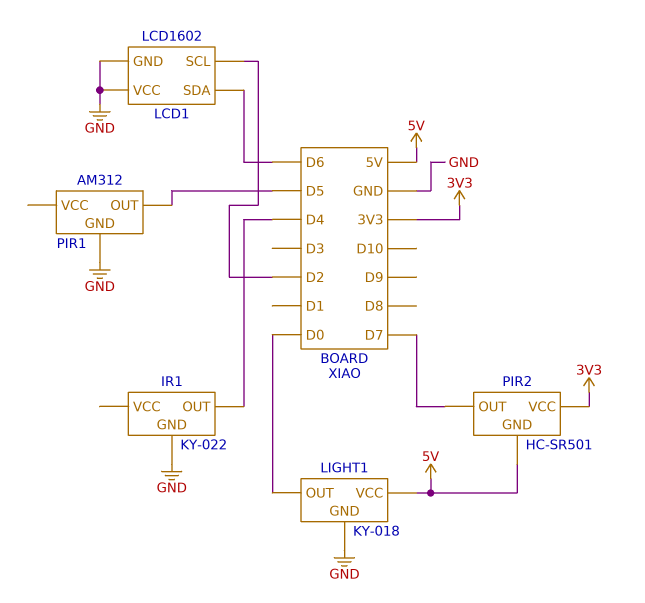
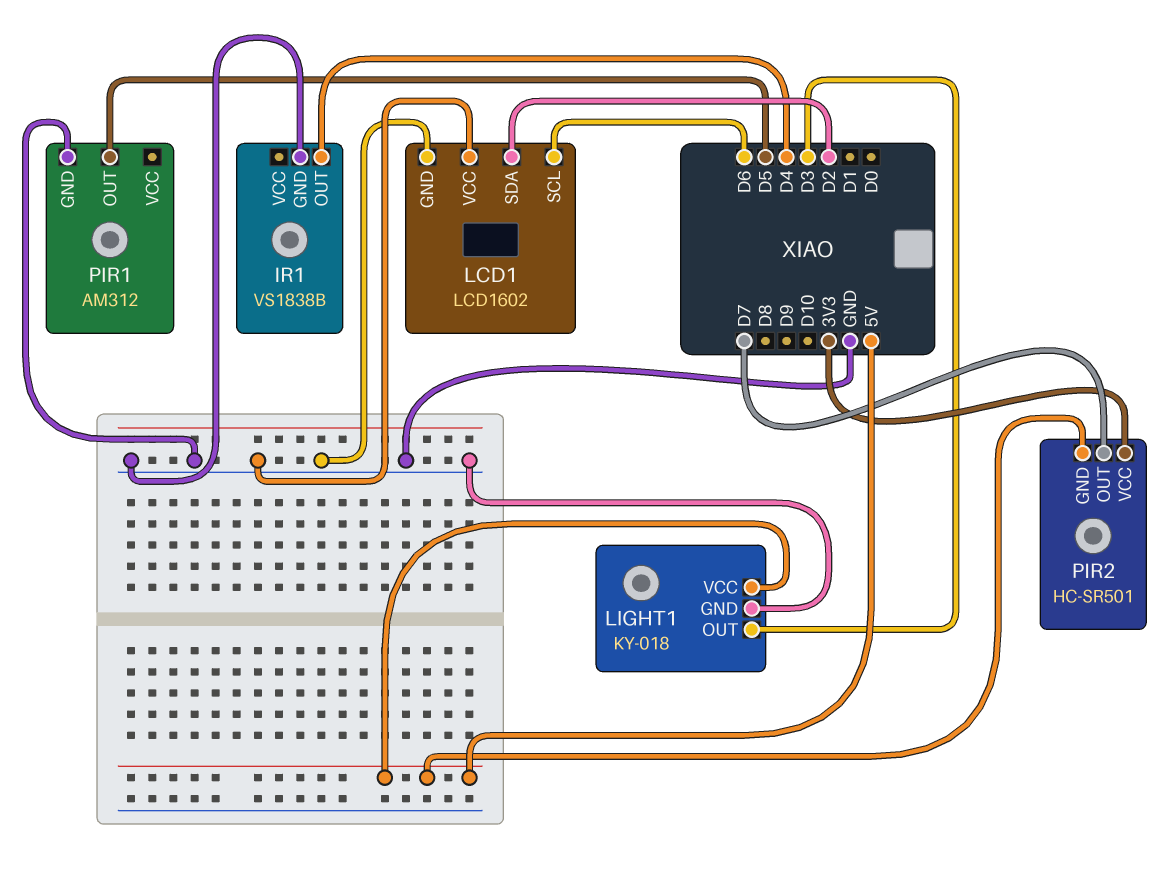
IR1: KY-022 -> VS1838B
LCD1 pin SCL: D2 -> D6
LCD1 pin SDA: D6 -> D2
LIGHT1 pin OUT: D0 -> D3

